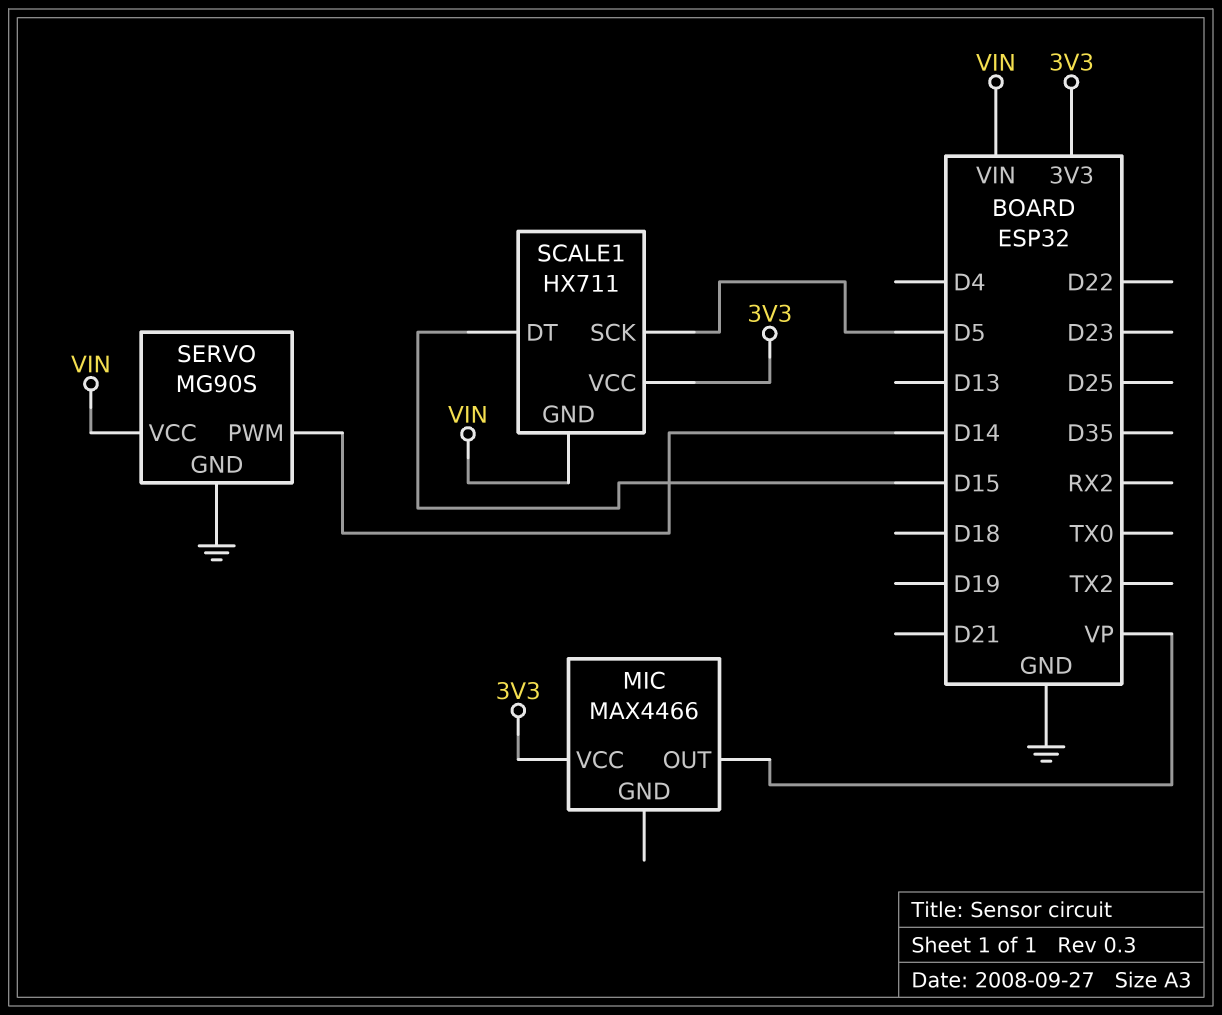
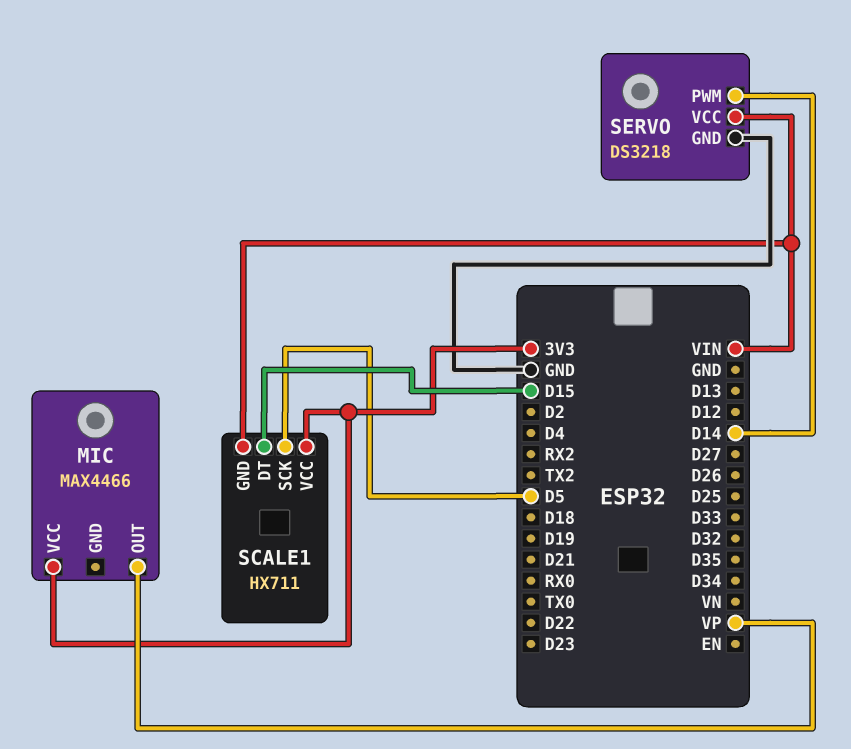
SERVO: MG90S -> DS3218

